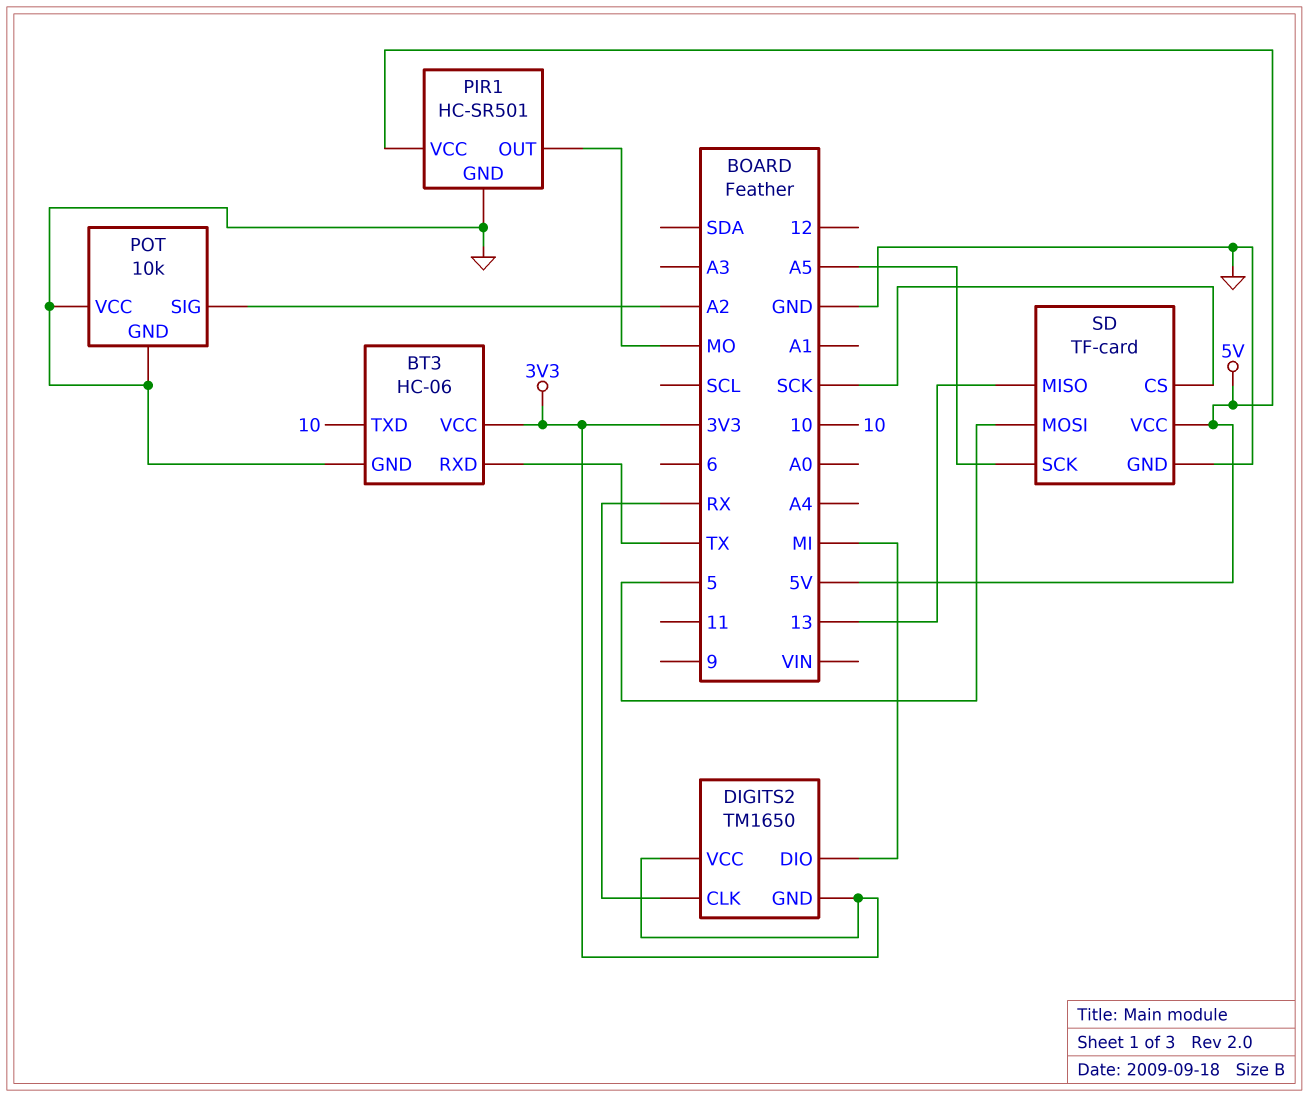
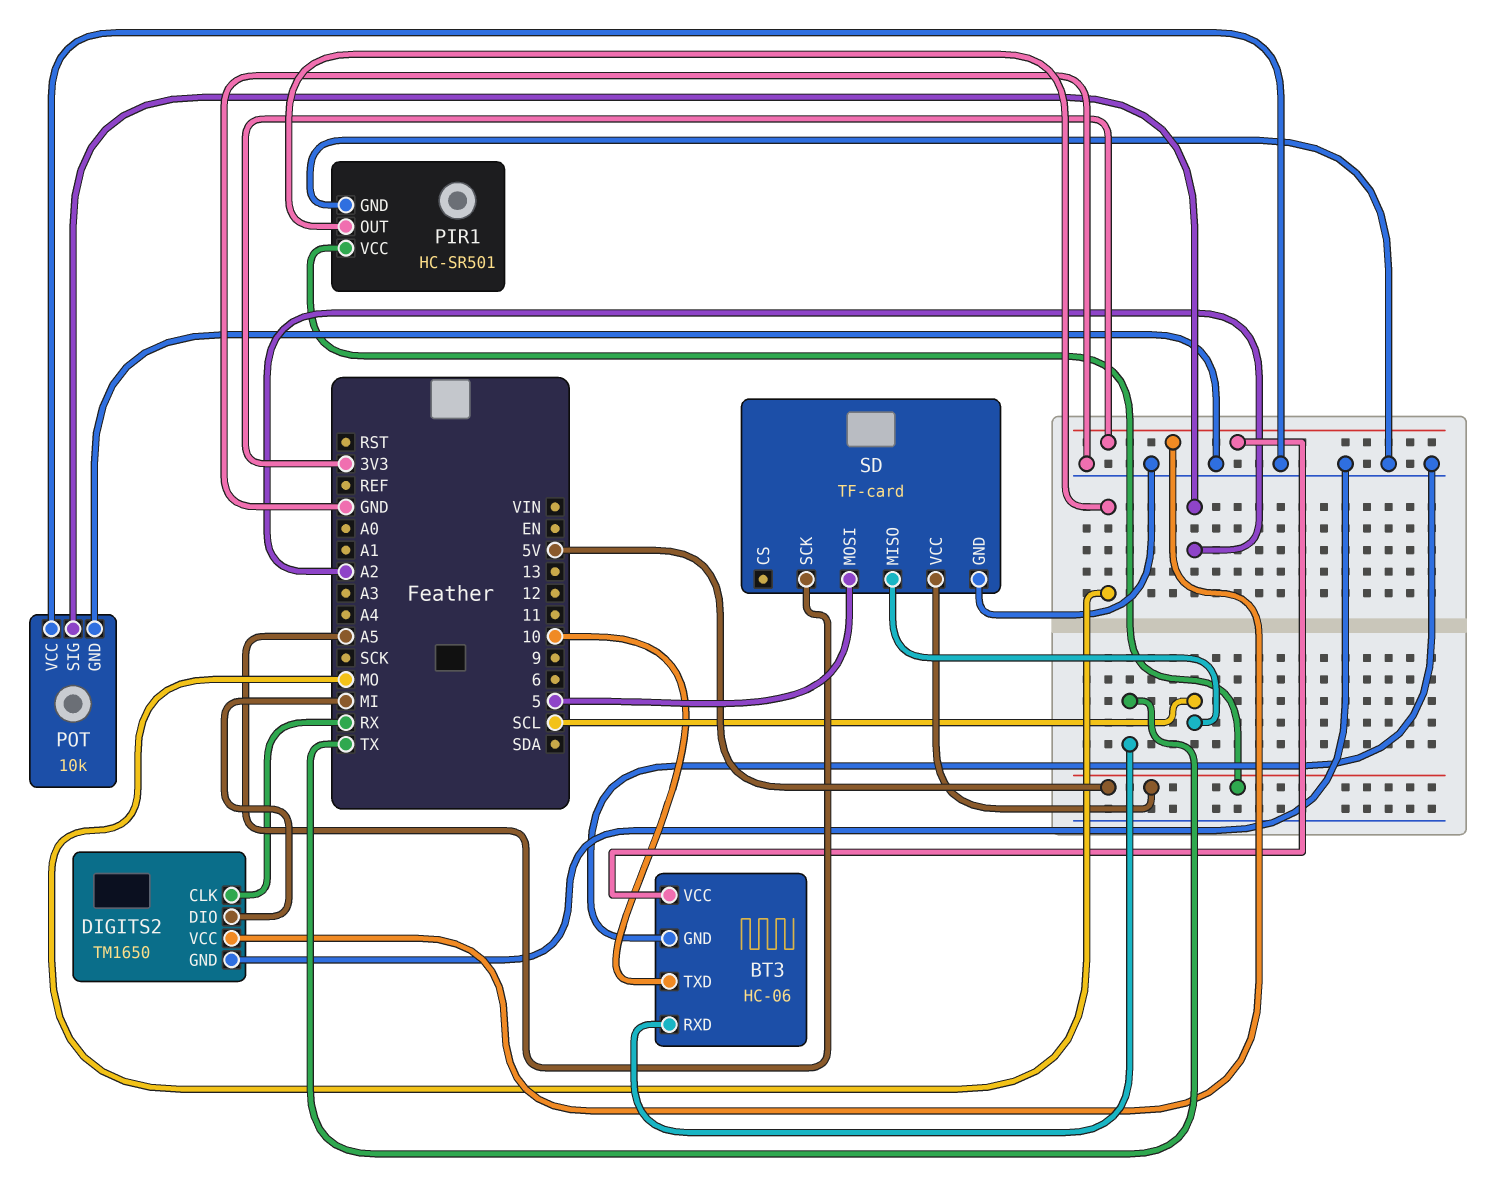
DIGITS2 pin GND: 3V3 -> GND
SD pin CS: SCK -> none
SD pin MISO: 13 -> SCL

